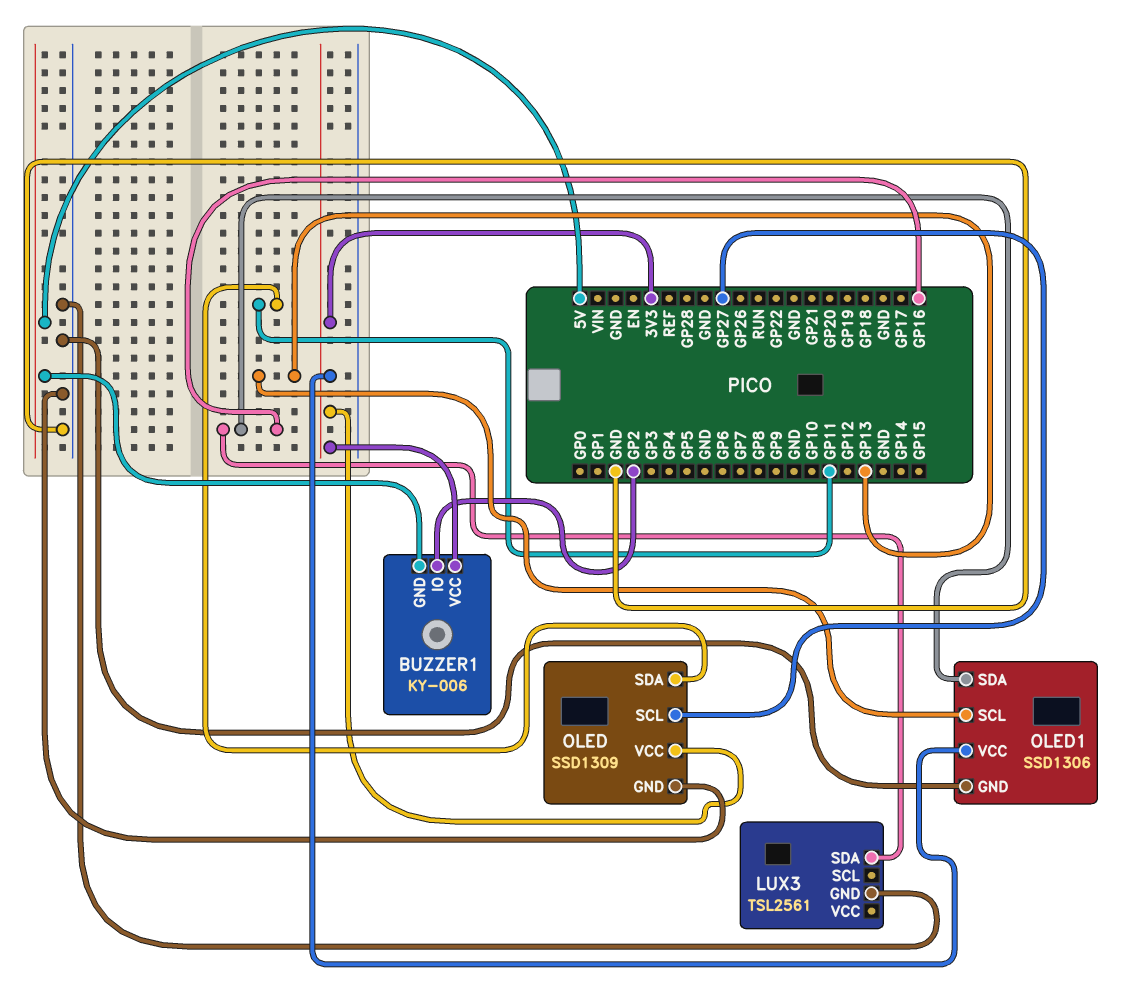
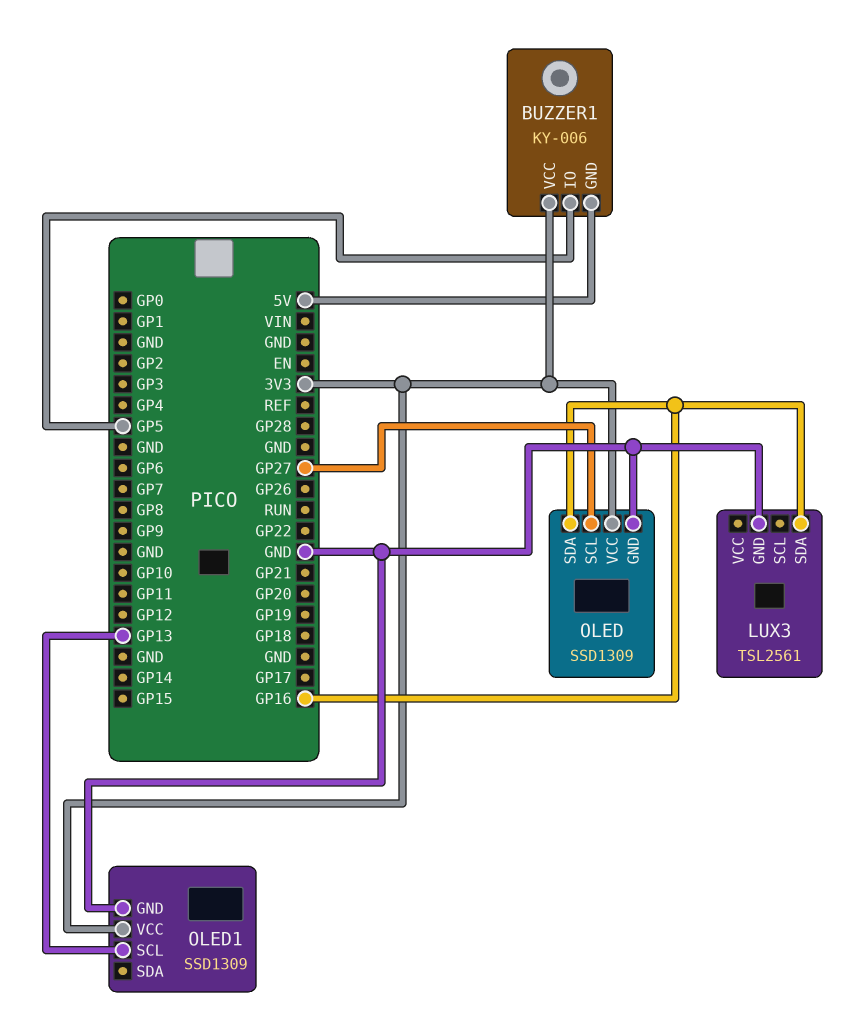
BUZZER1 pin IO: GP2 -> GP5
OLED pin SDA: GP11 -> GP16
OLED1: SSD1306 -> SSD1309
OLED1 pin SDA: GP16 -> none

